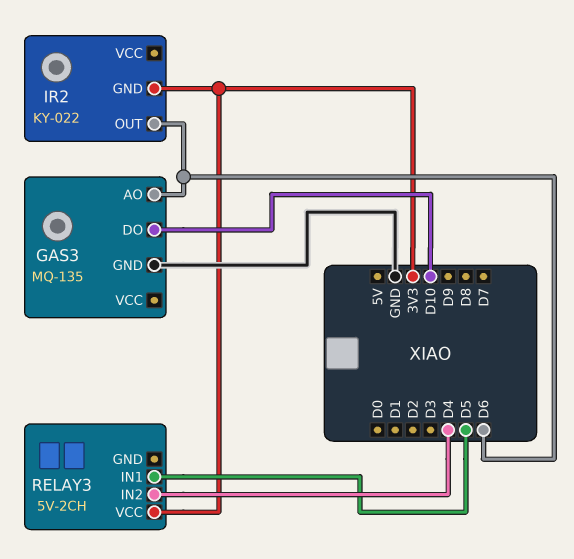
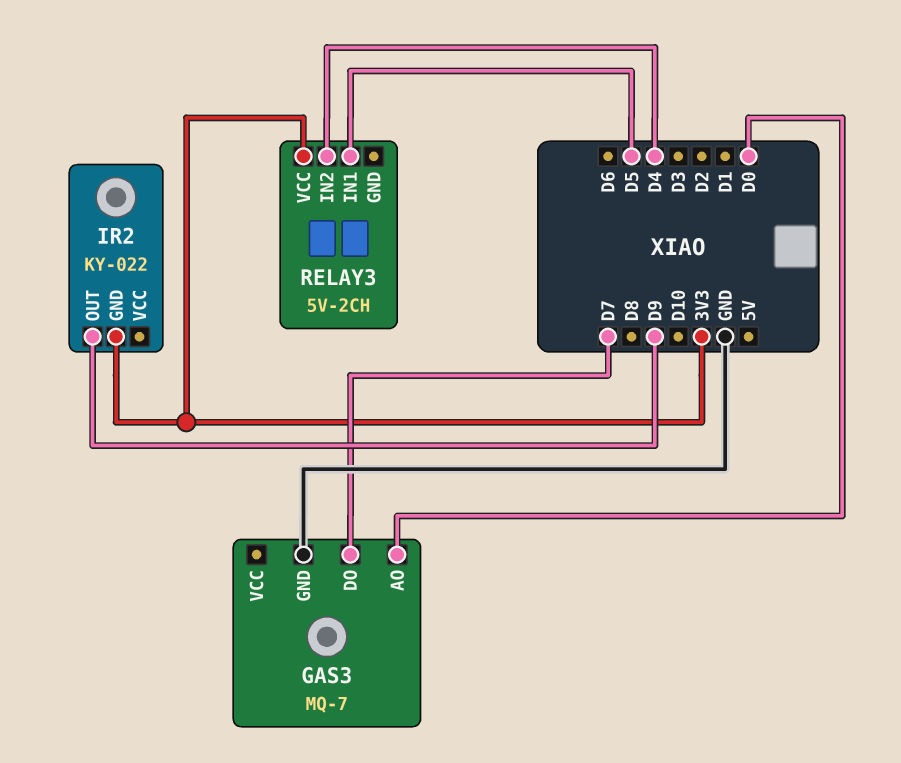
GAS3: MQ-135 -> MQ-7
GAS3 pin AO: D6 -> D0
GAS3 pin DO: D10 -> D7
IR2 pin OUT: D6 -> D9

